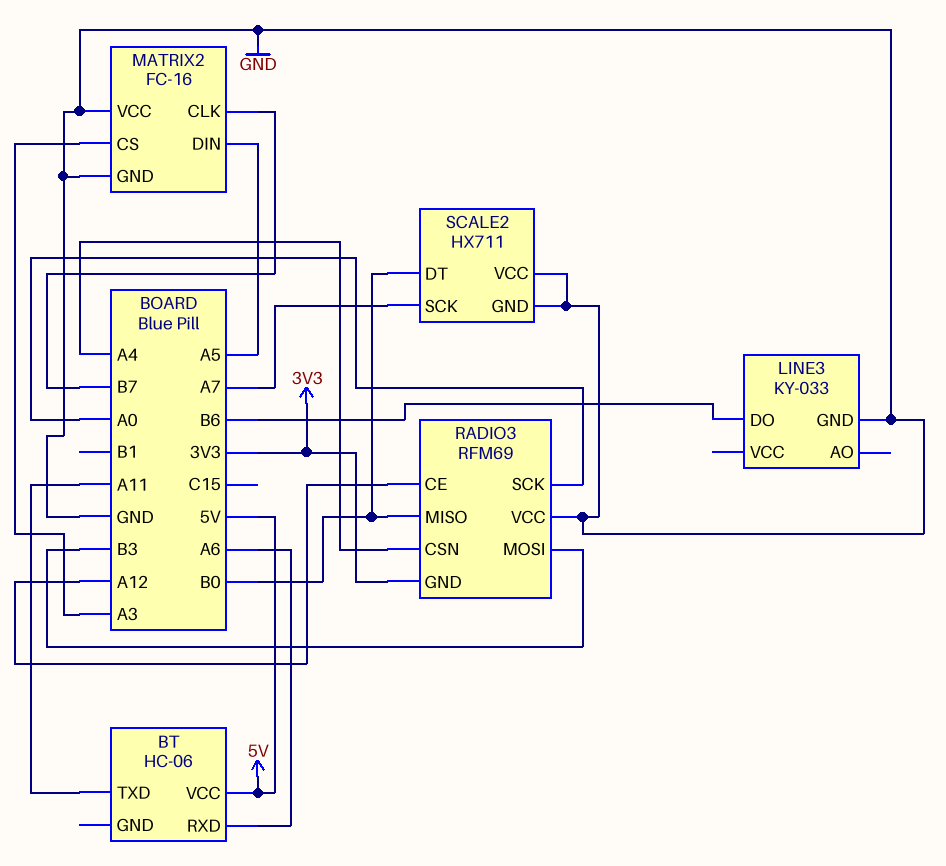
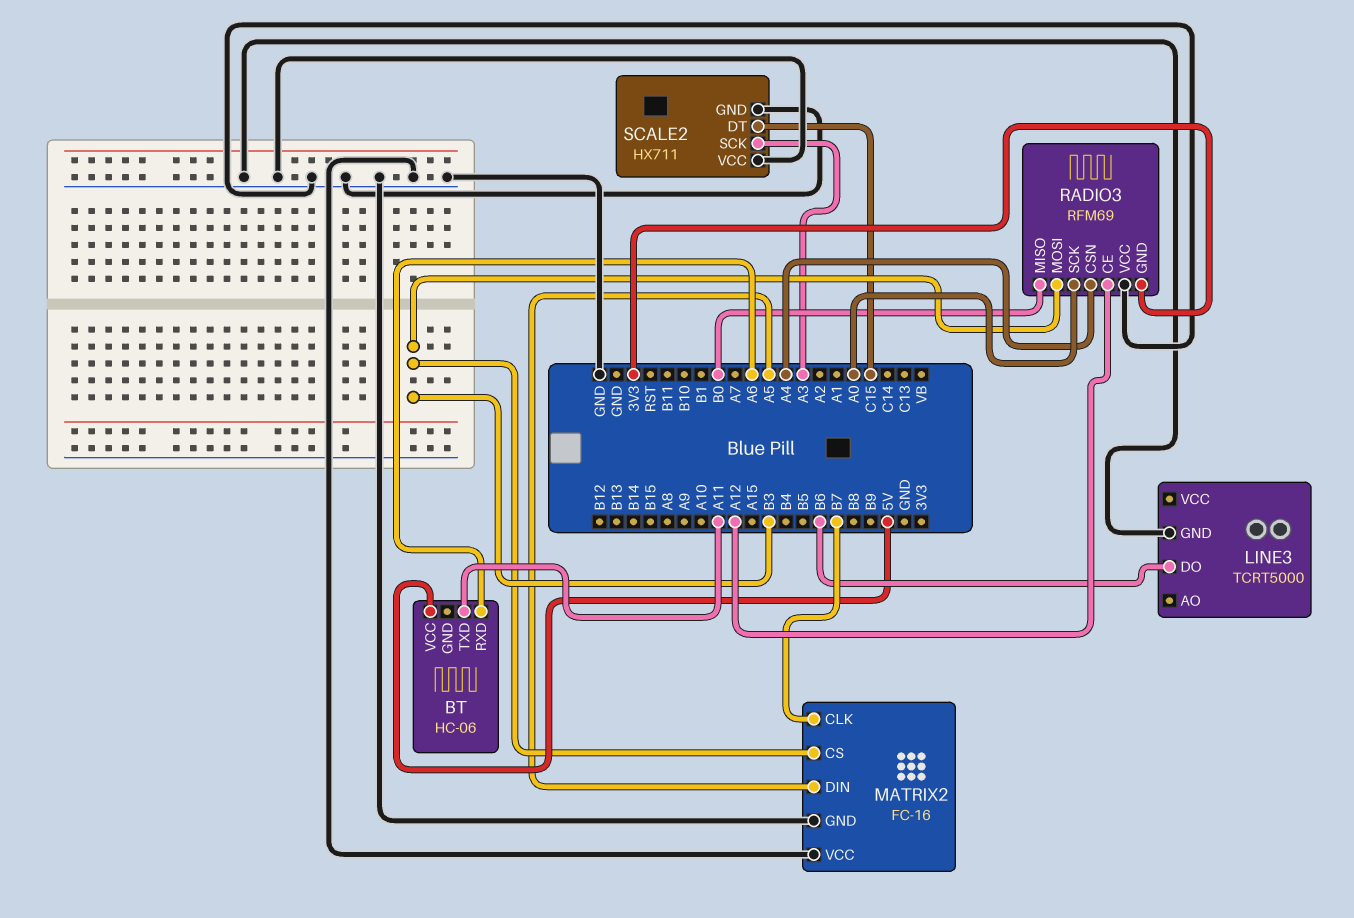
LINE3: KY-033 -> TCRT5000
MATRIX2 pin CS: A3 -> B3
SCALE2 pin DT: B0 -> C15
SCALE2 pin SCK: A7 -> A3

